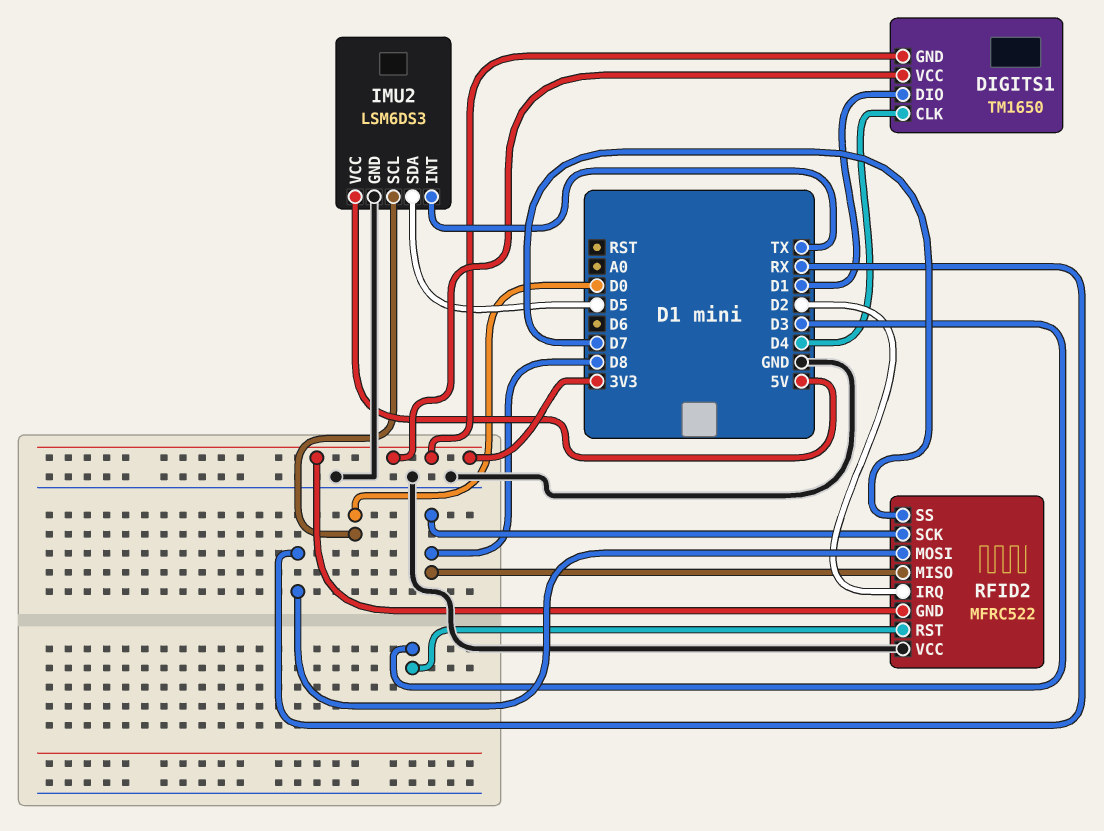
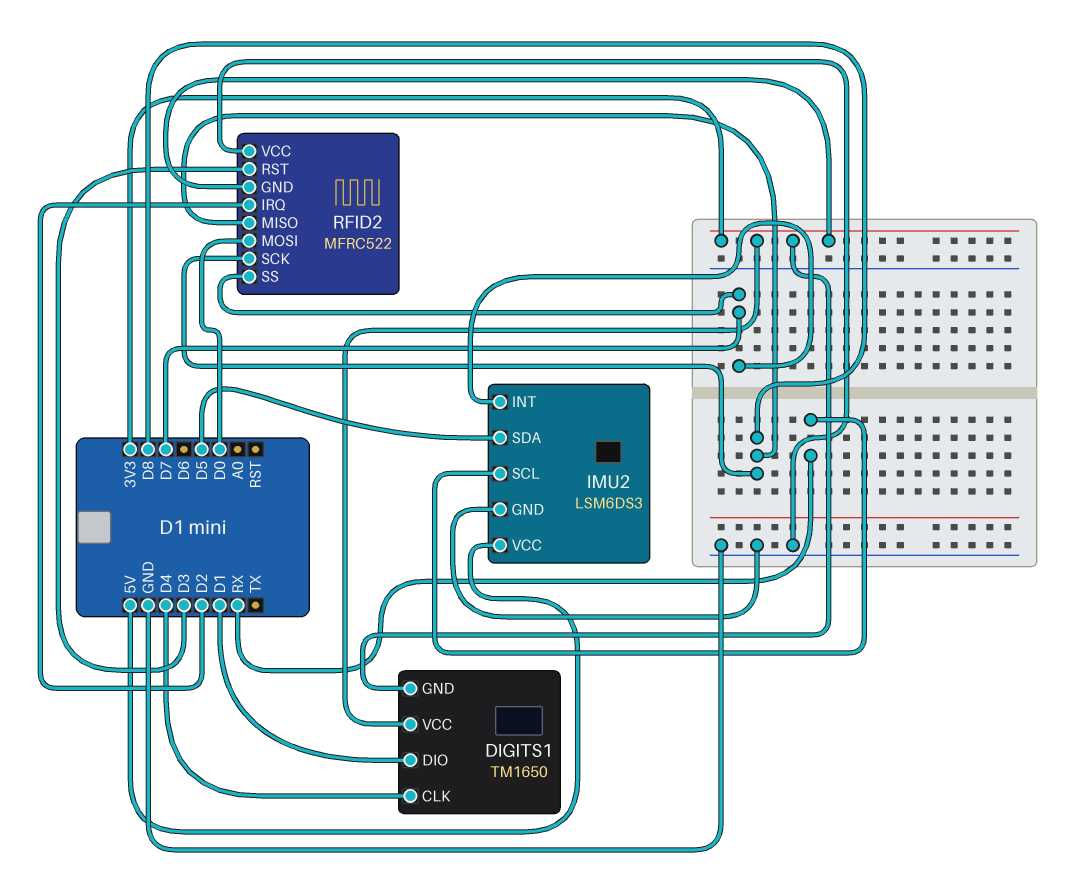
IMU2 pin INT: TX -> D7
IMU2 pin SCL: D0 -> RX
RFID2 pin MOSI: RX -> D0

